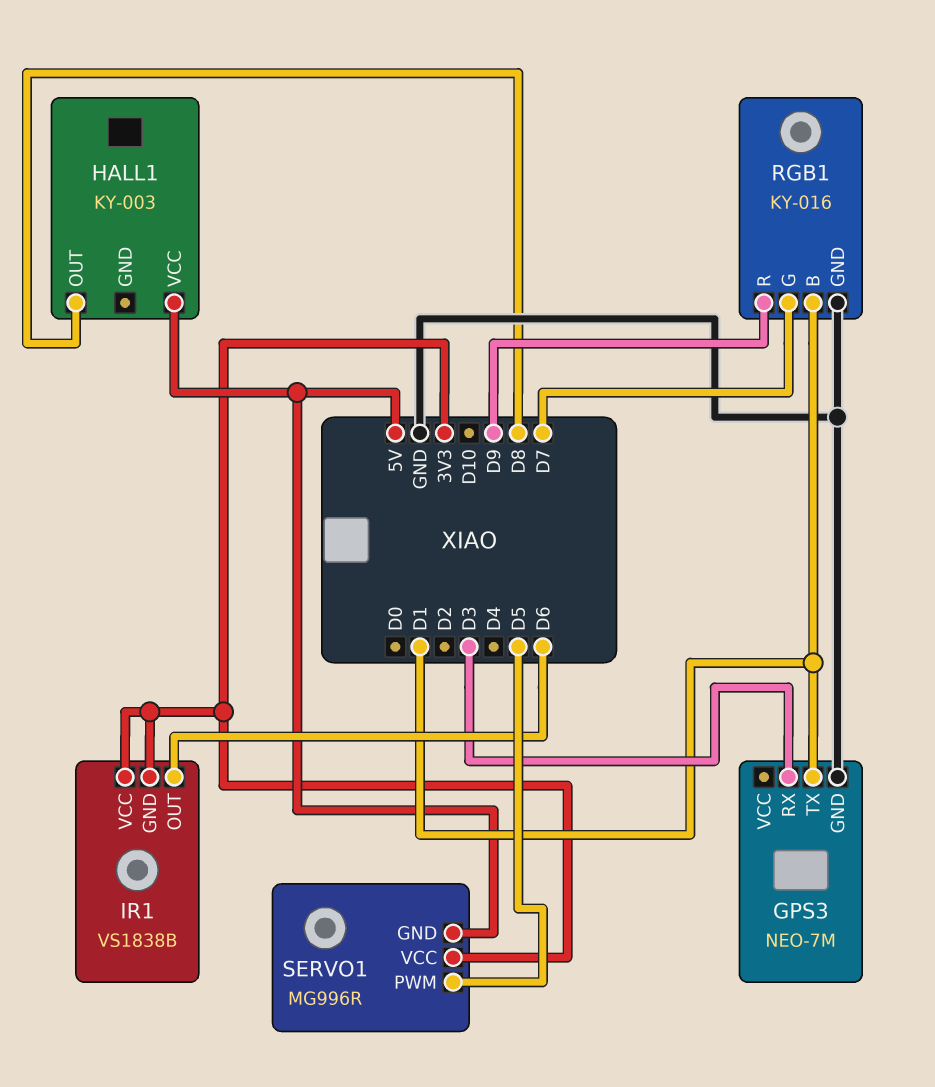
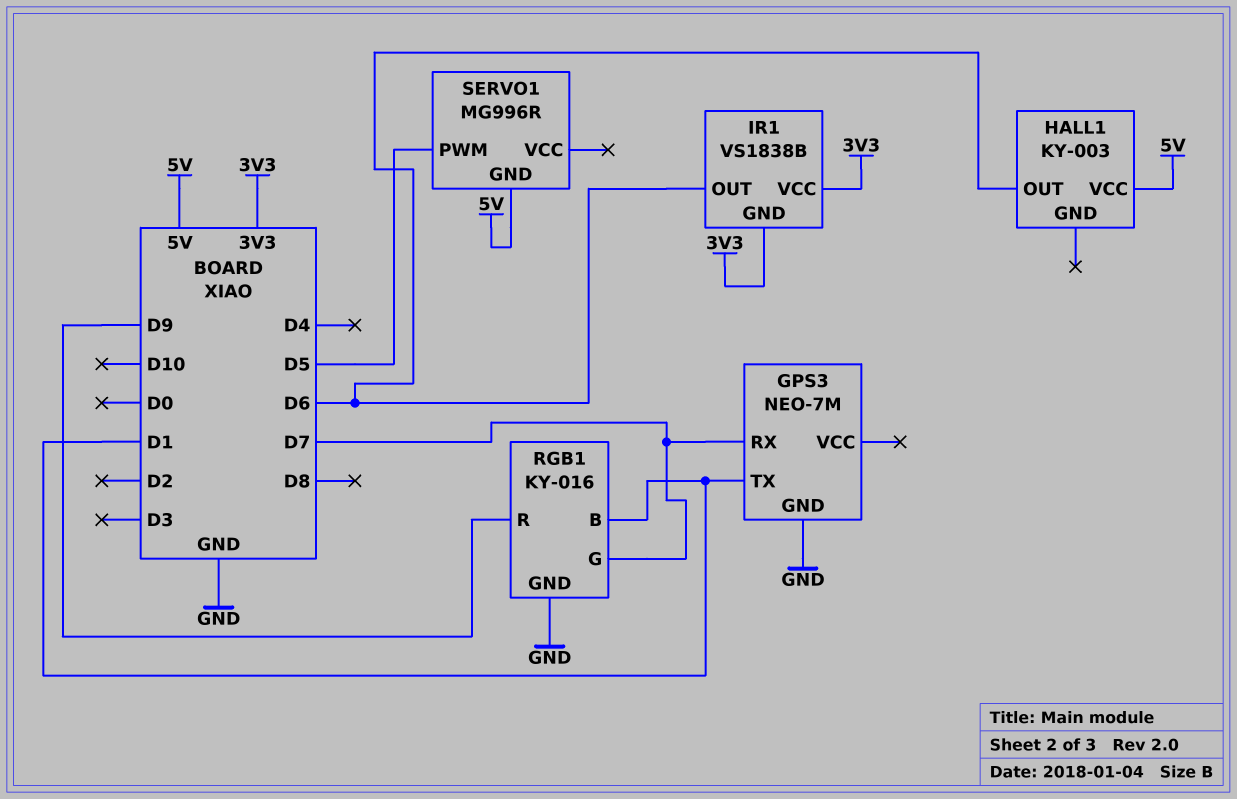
GPS3 pin RX: D3 -> D7
HALL1 pin OUT: D8 -> D6
SERVO1 pin VCC: 3V3 -> none

